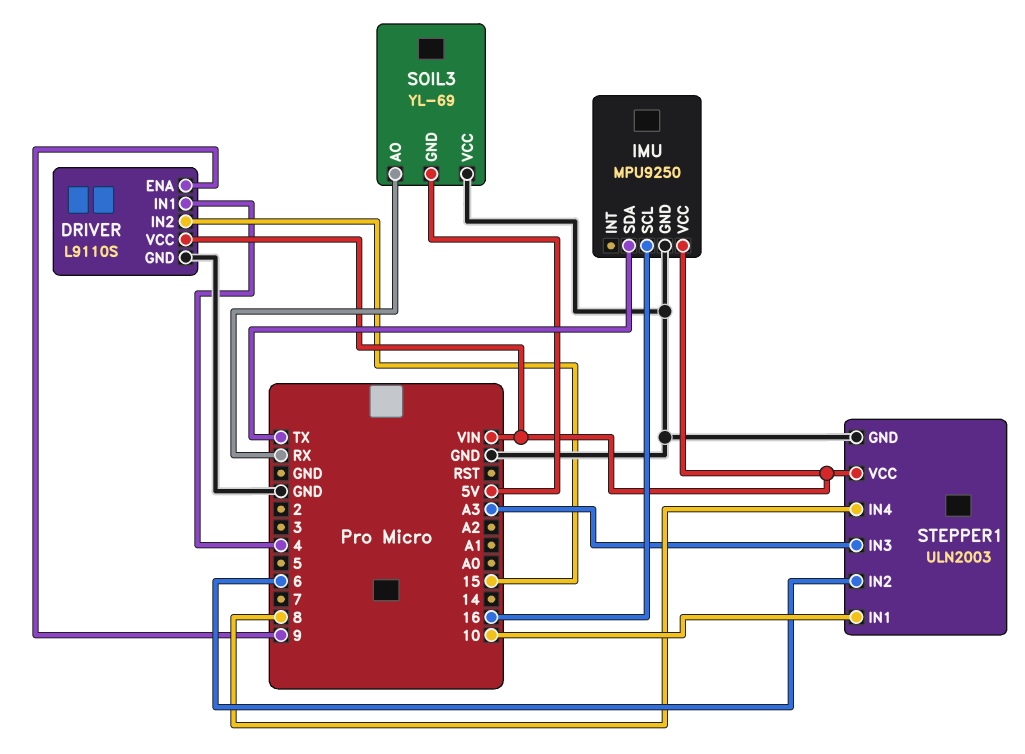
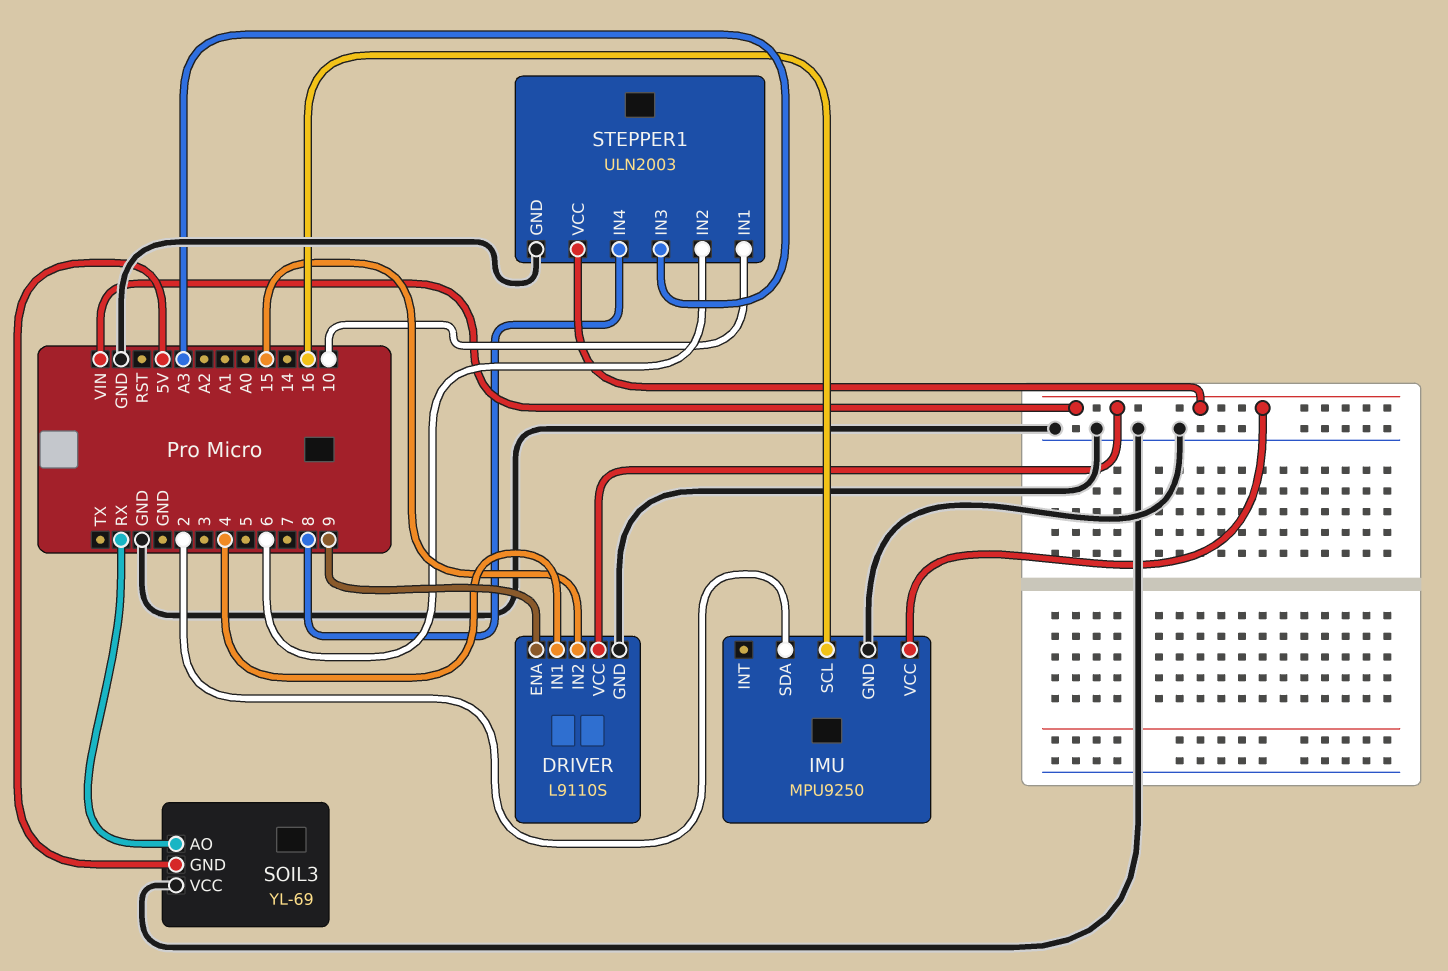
IMU pin SDA: TX -> 2

